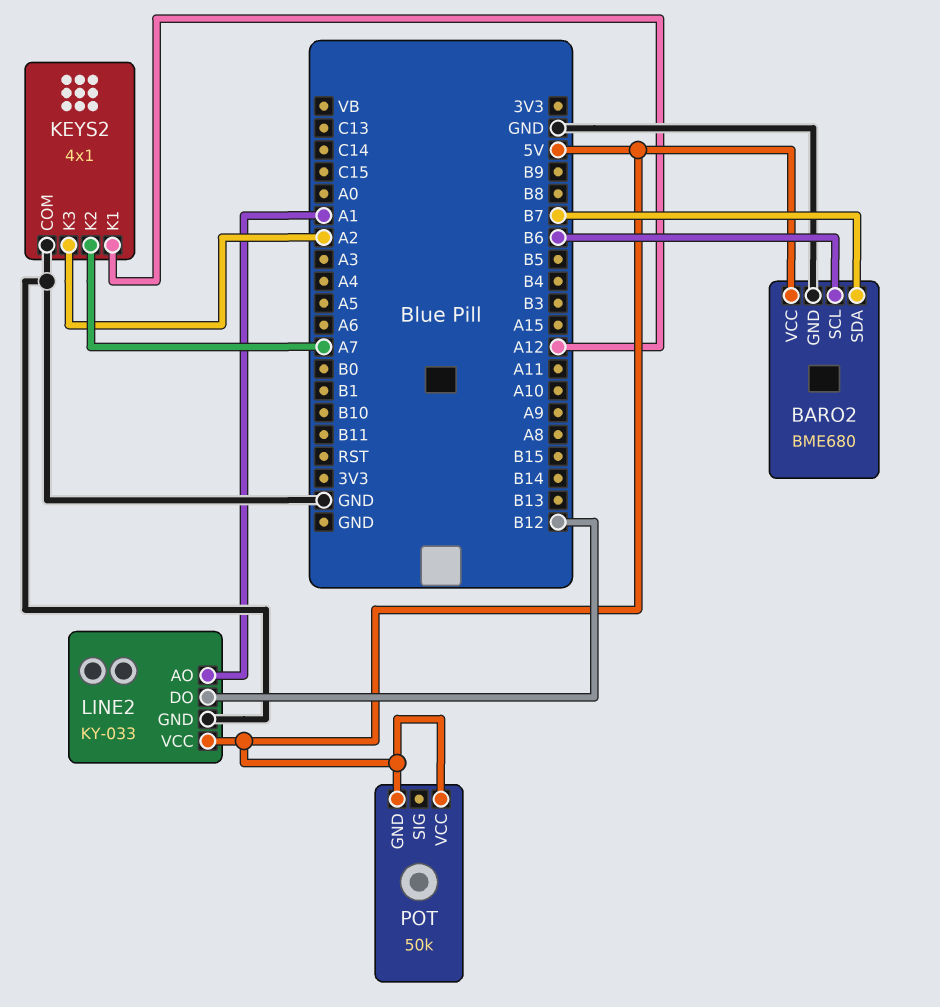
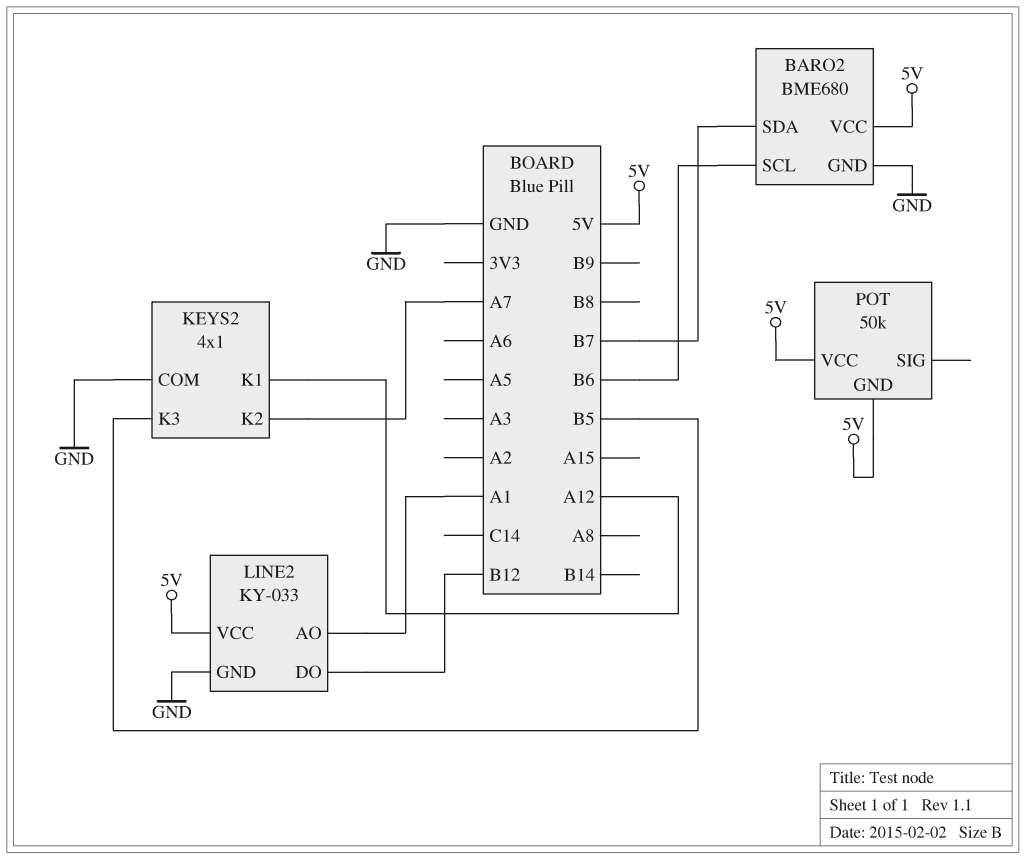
KEYS2 pin K3: A2 -> B5

